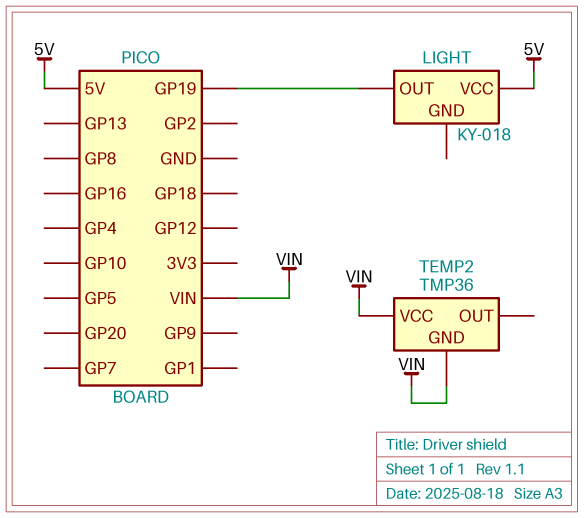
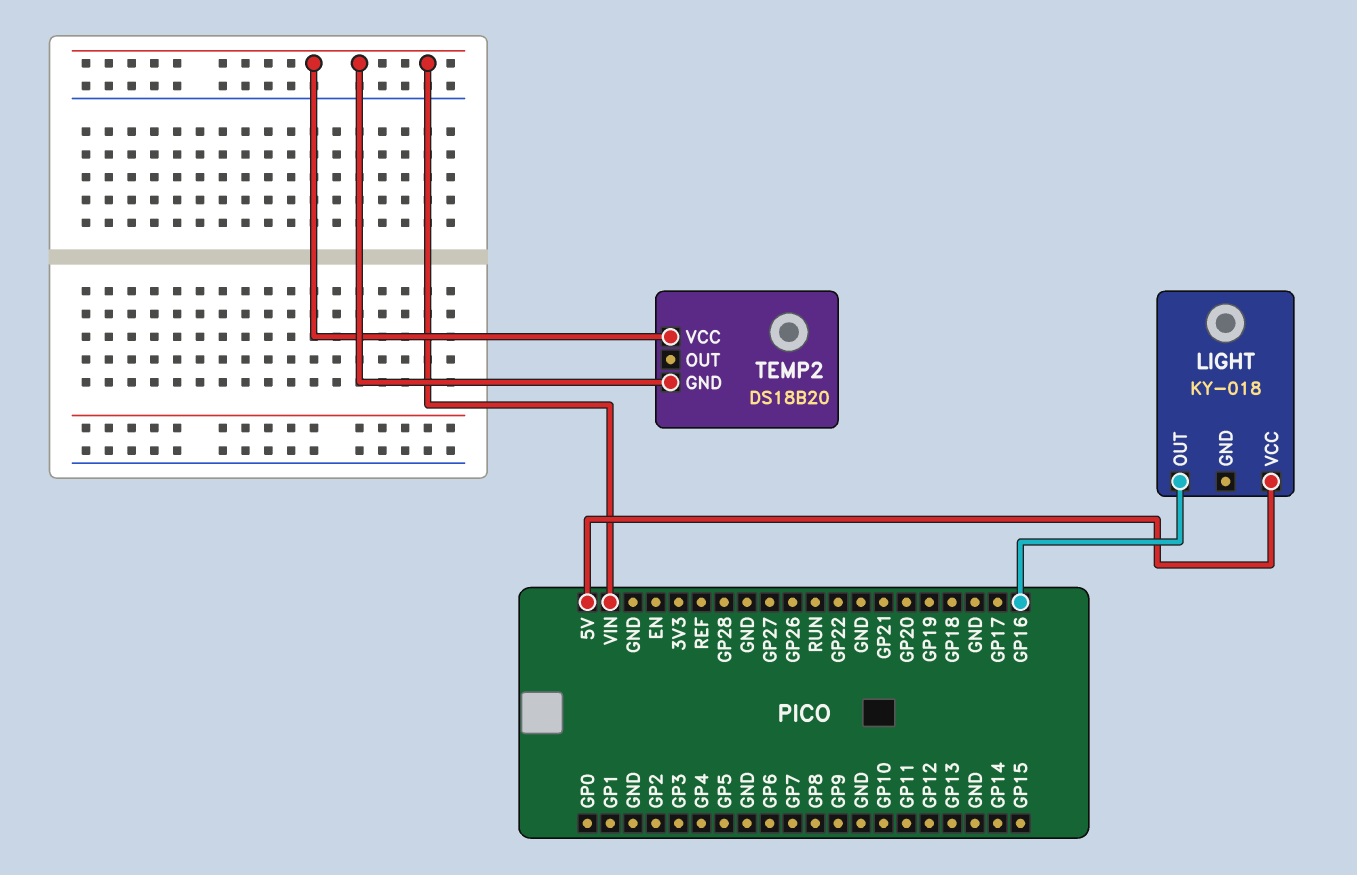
LIGHT pin OUT: GP19 -> GP16
TEMP2: TMP36 -> DS18B20

